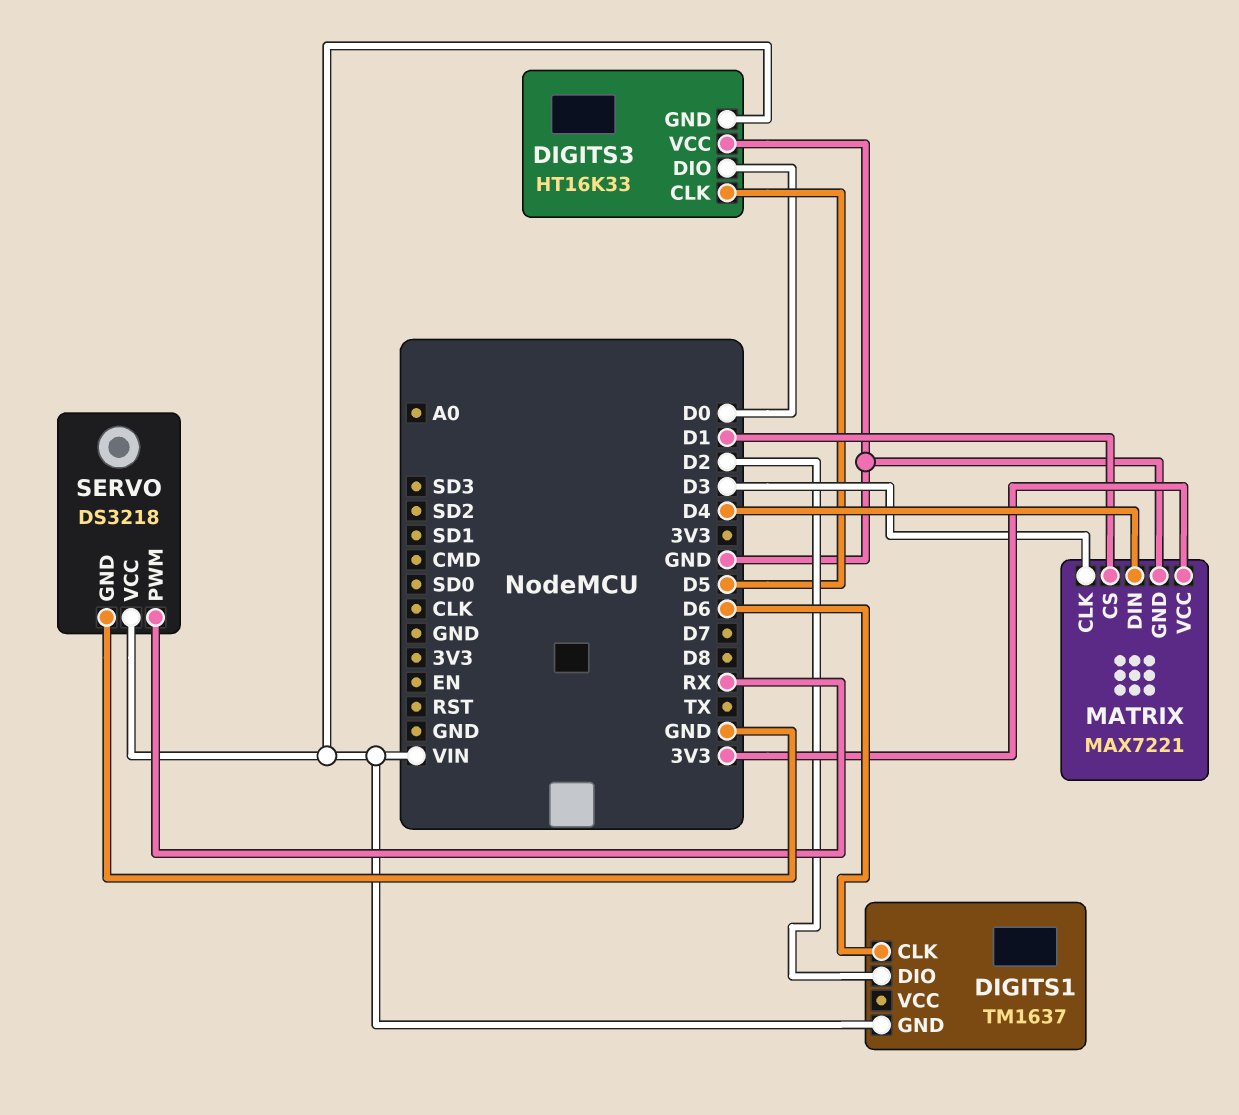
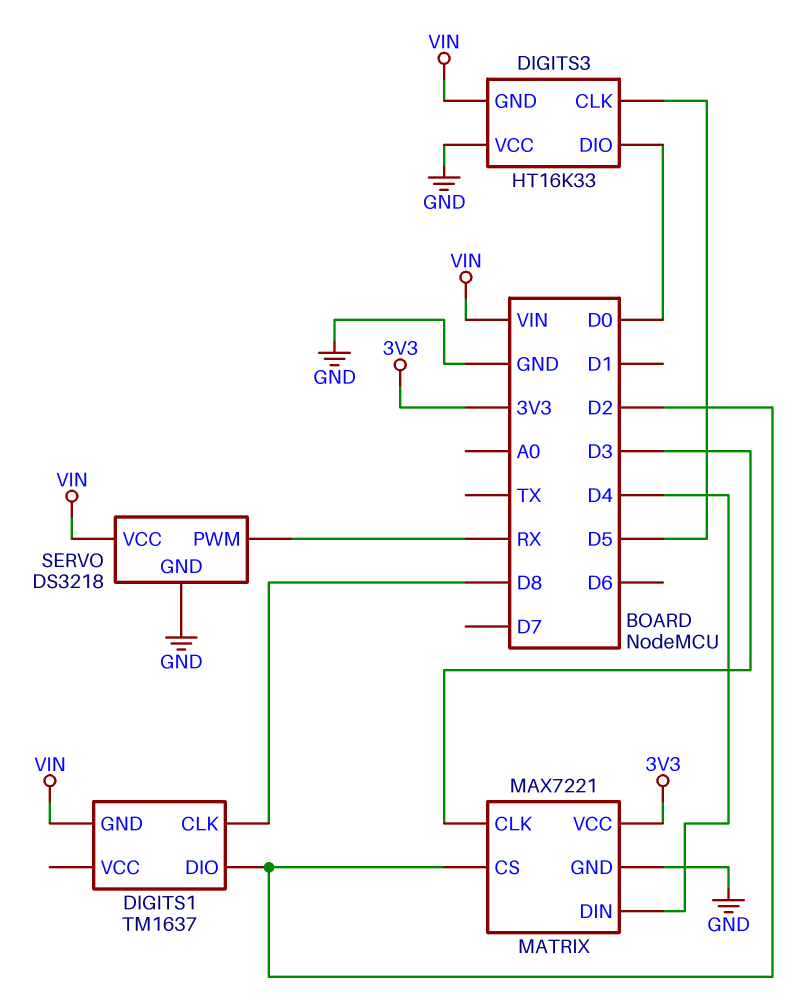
DIGITS1 pin CLK: D6 -> D8
MATRIX pin CS: D1 -> D2

